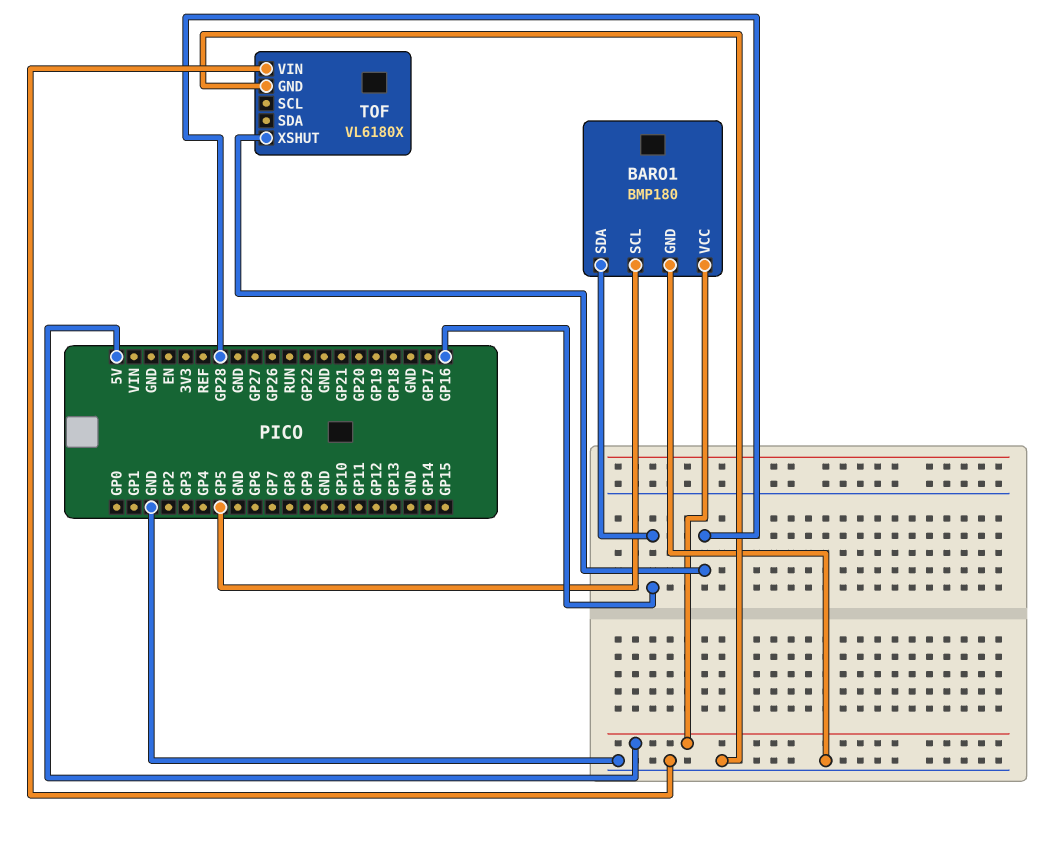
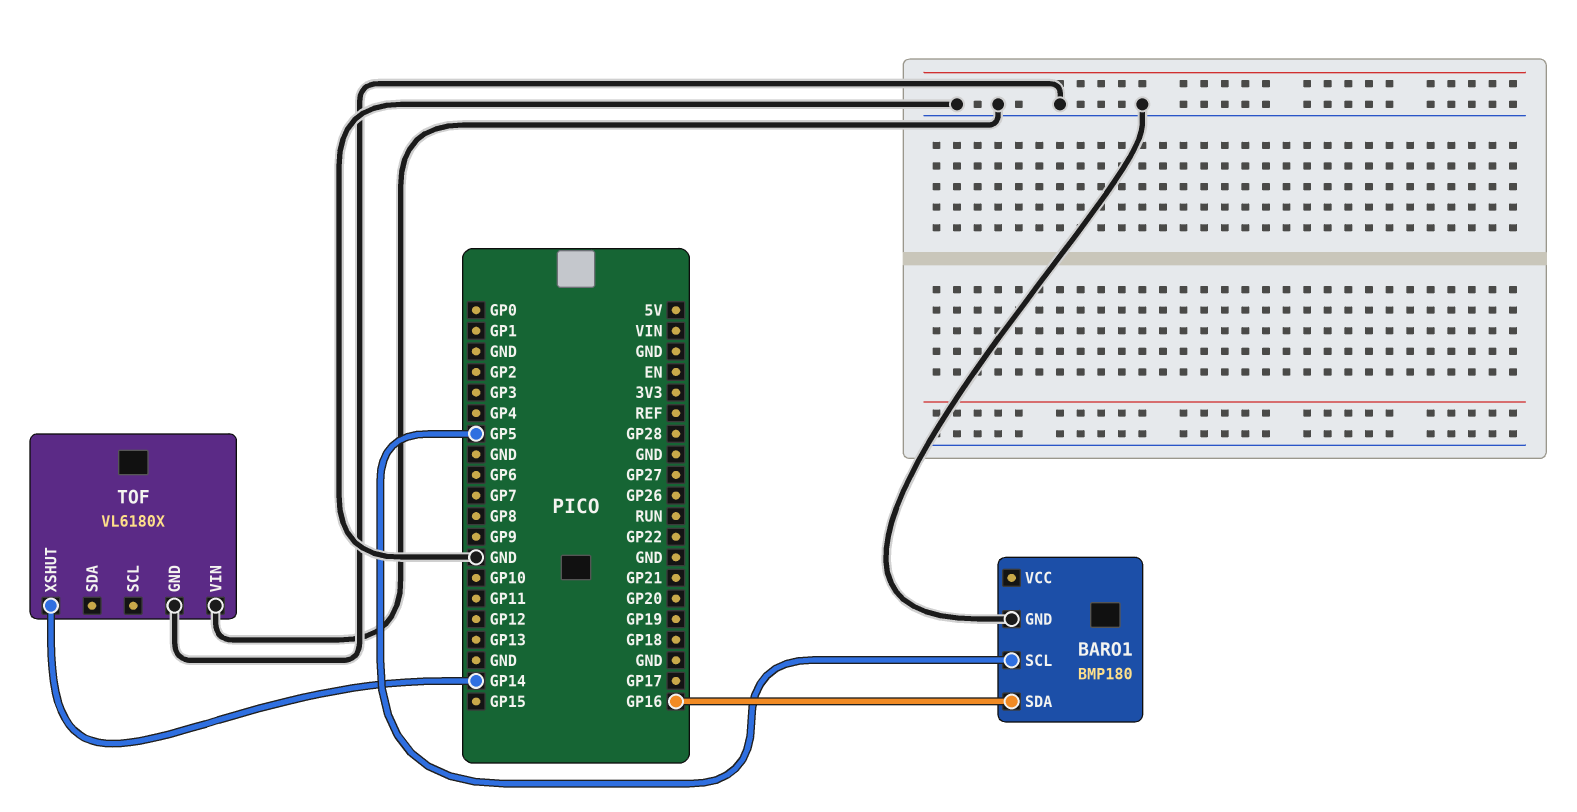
BARO1 pin VCC: 5V -> none
TOF pin XSHUT: GP28 -> GP14

